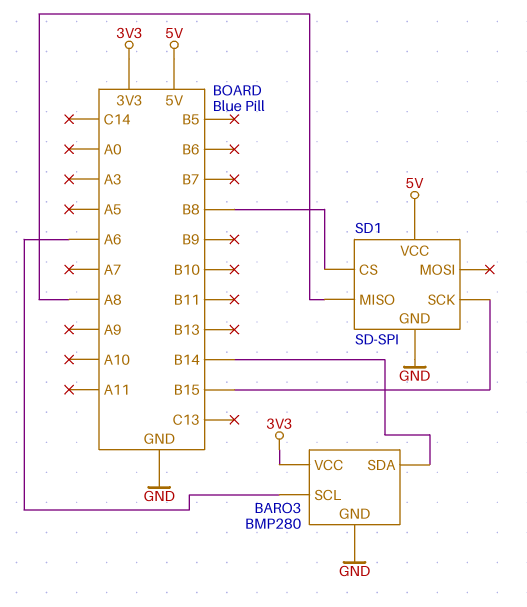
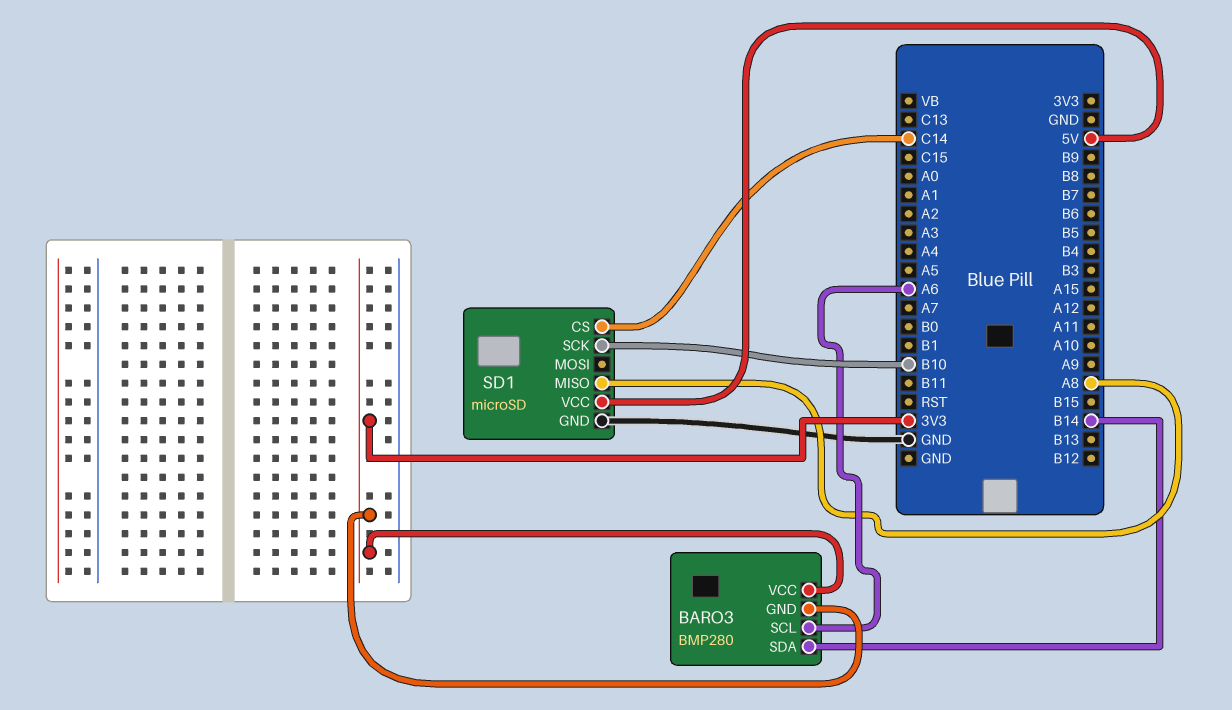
BARO3 pin GND: GND -> 3V3
SD1: SD-SPI -> microSD
SD1 pin CS: B8 -> C14
SD1 pin SCK: B15 -> B10

